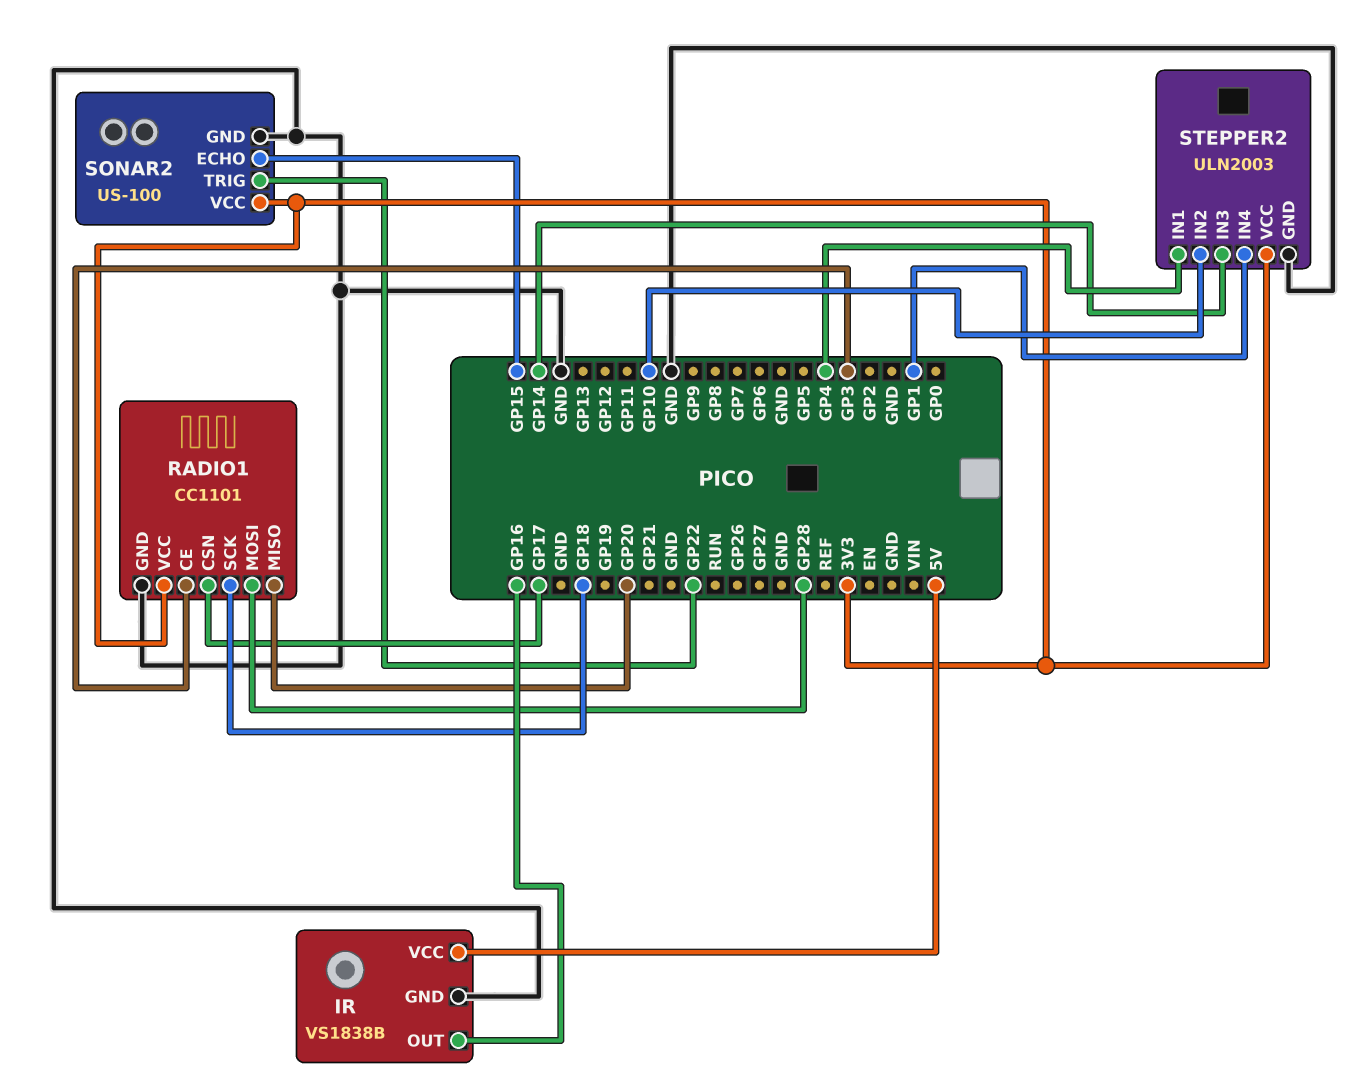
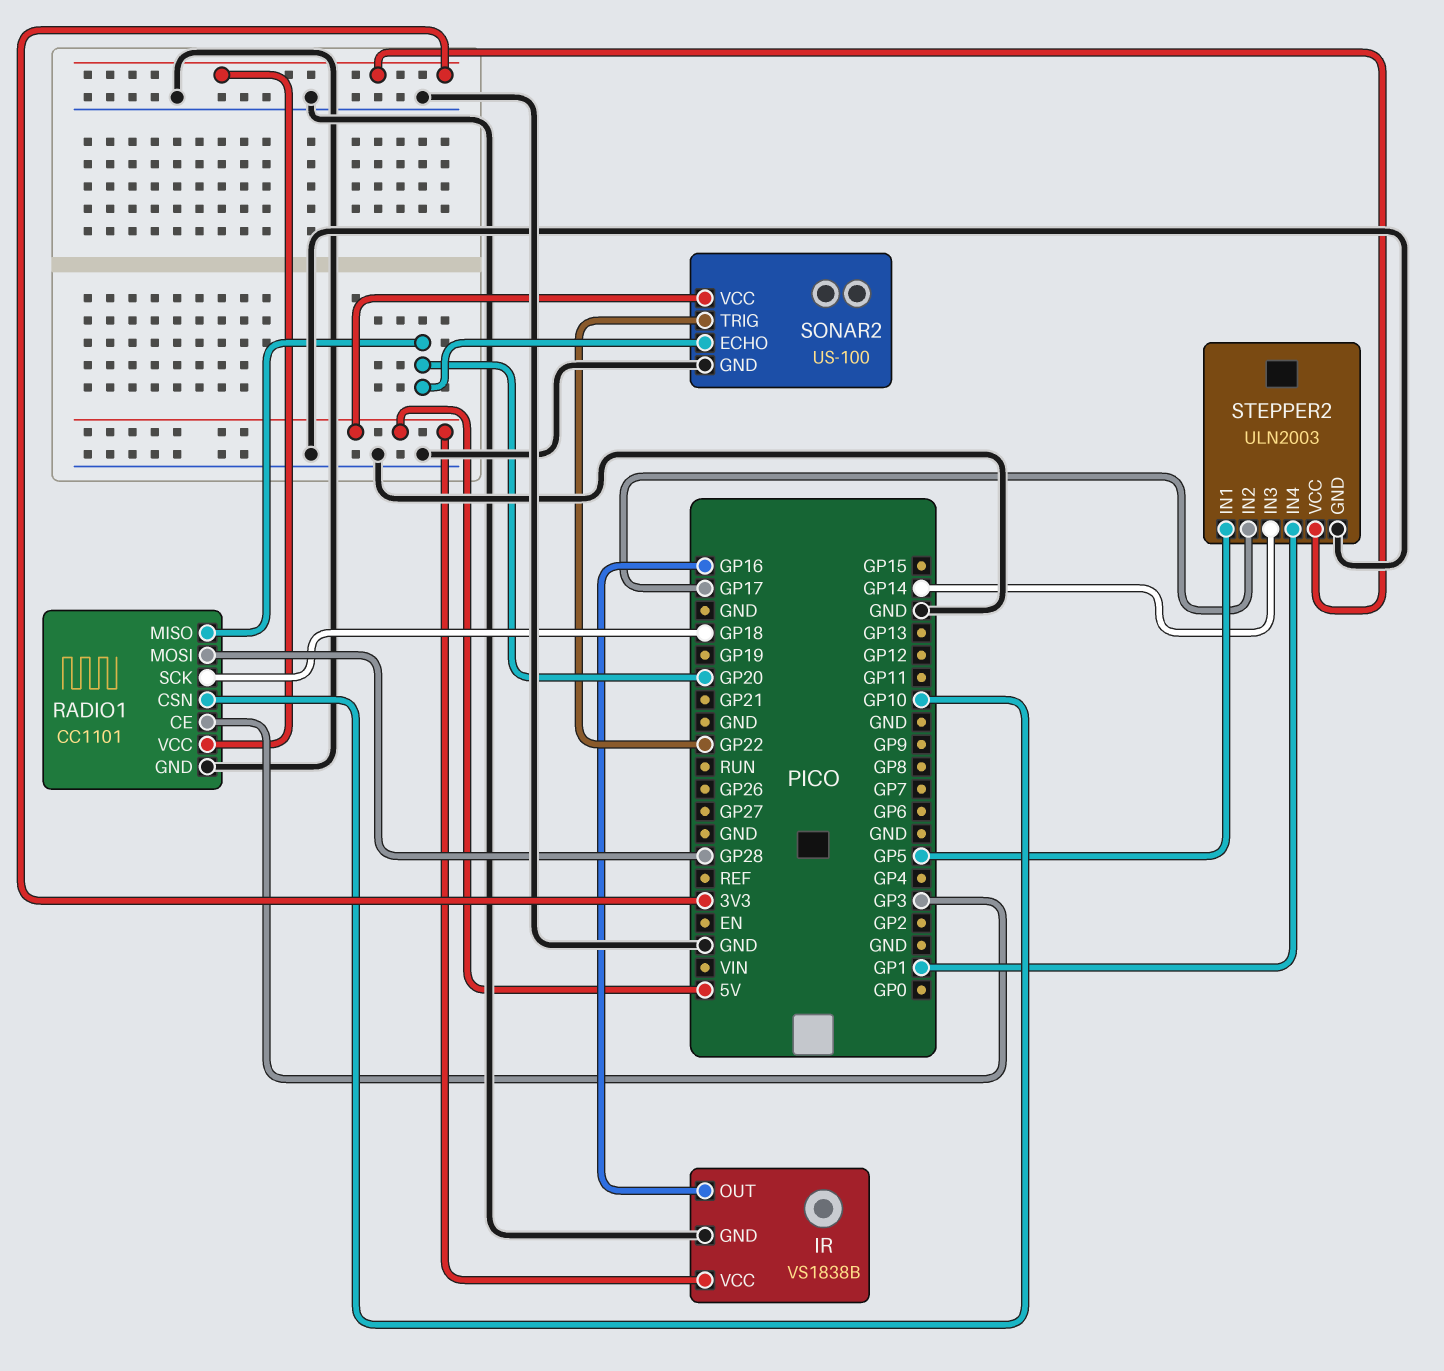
RADIO1 pin CSN: GP17 -> GP10
SONAR2 pin ECHO: GP15 -> GP20
SONAR2 pin VCC: 3V3 -> 5V
STEPPER2 pin IN1: GP4 -> GP5
STEPPER2 pin IN2: GP10 -> GP17

